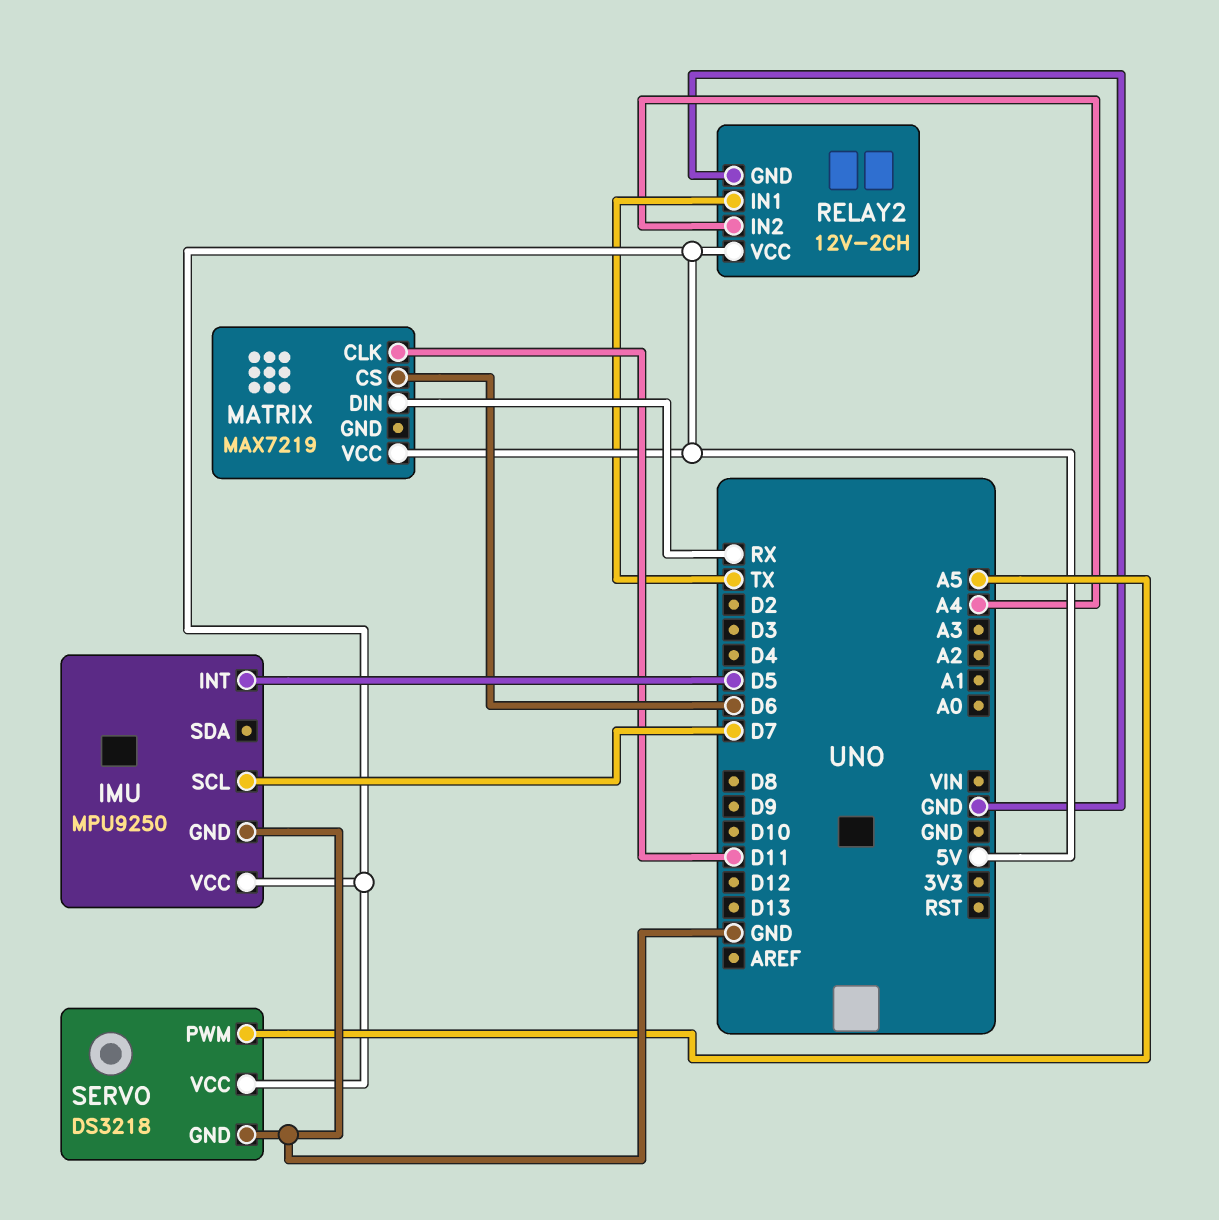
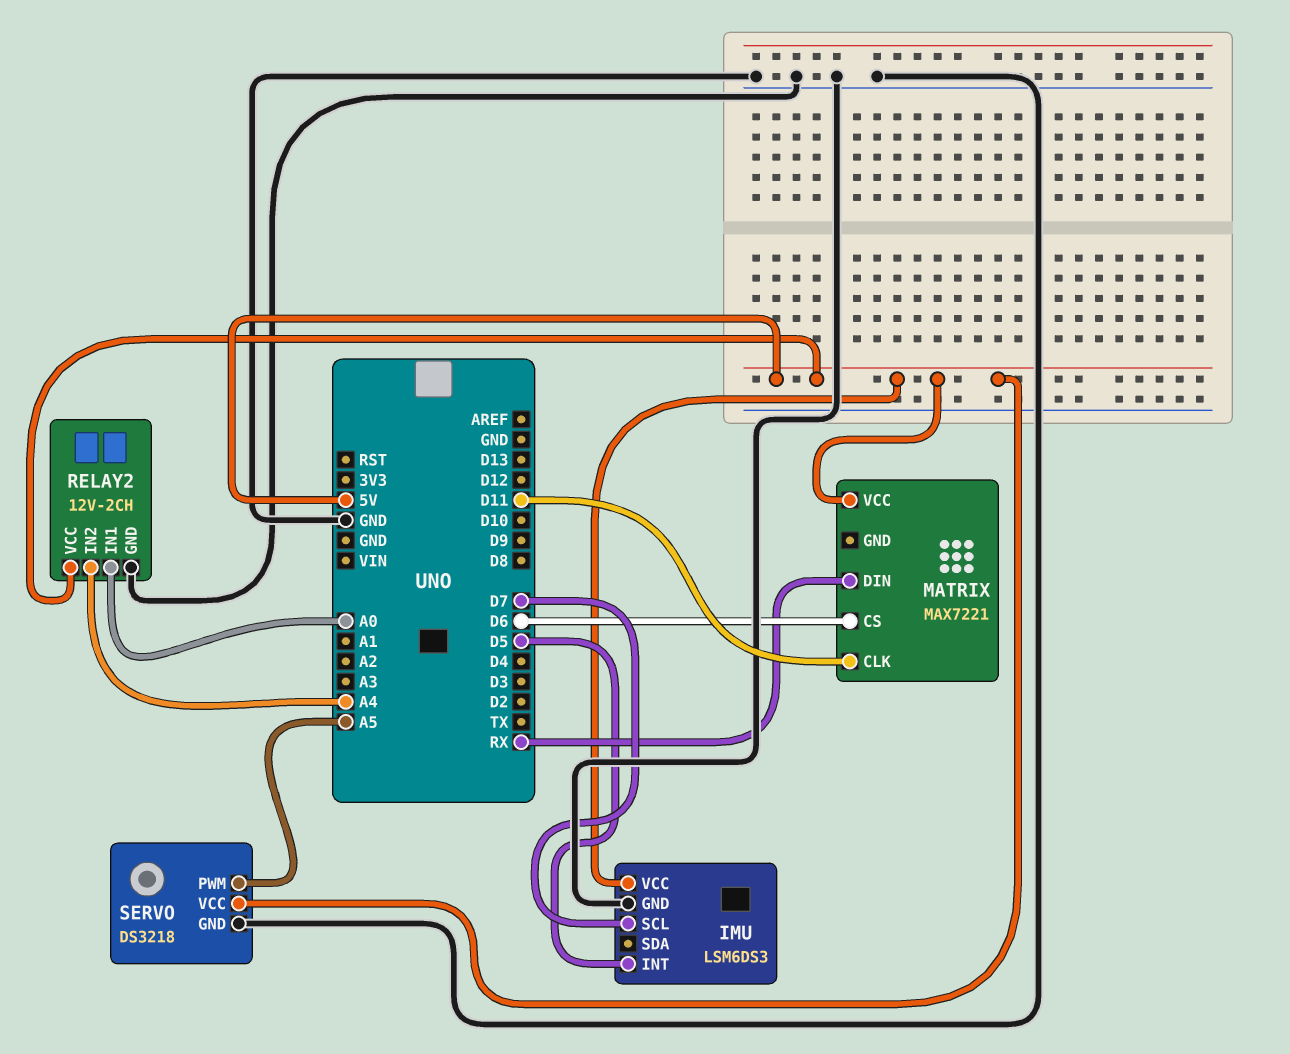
IMU: MPU9250 -> LSM6DS3
MATRIX: MAX7219 -> MAX7221
RELAY2 pin IN1: TX -> A0

